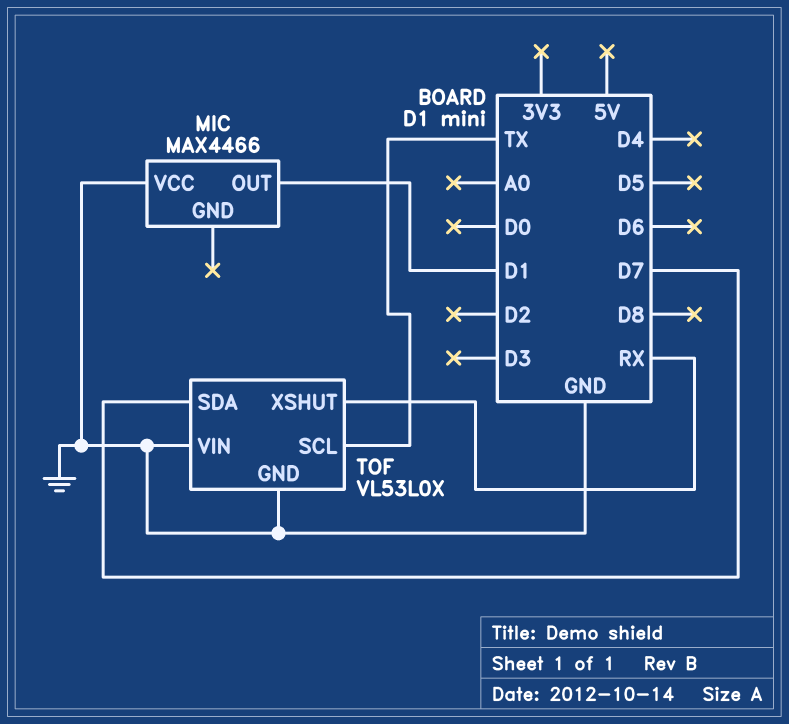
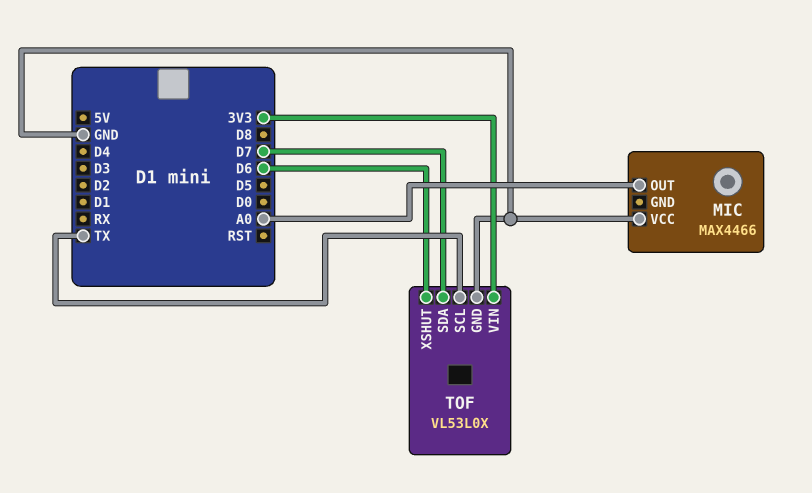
MIC pin OUT: D1 -> A0
TOF pin VIN: GND -> 3V3
TOF pin XSHUT: RX -> D6

